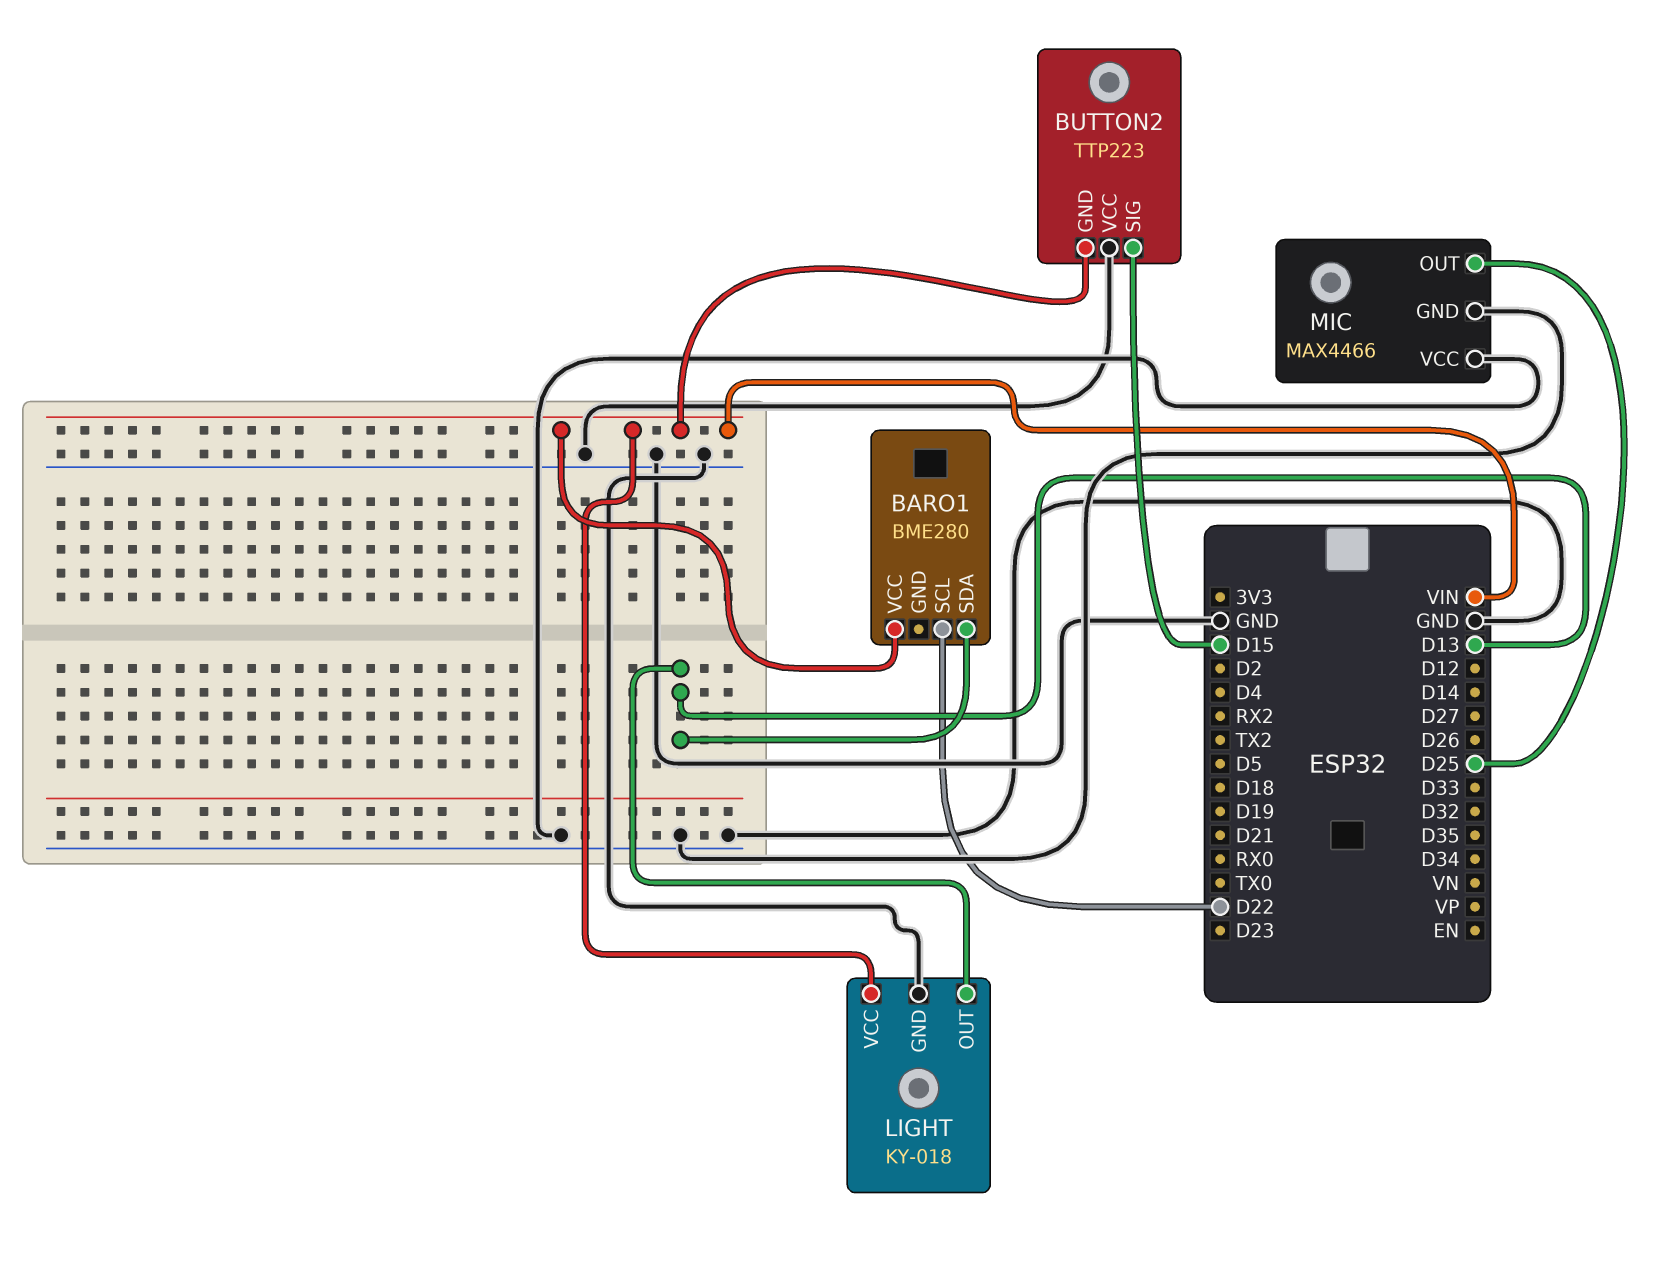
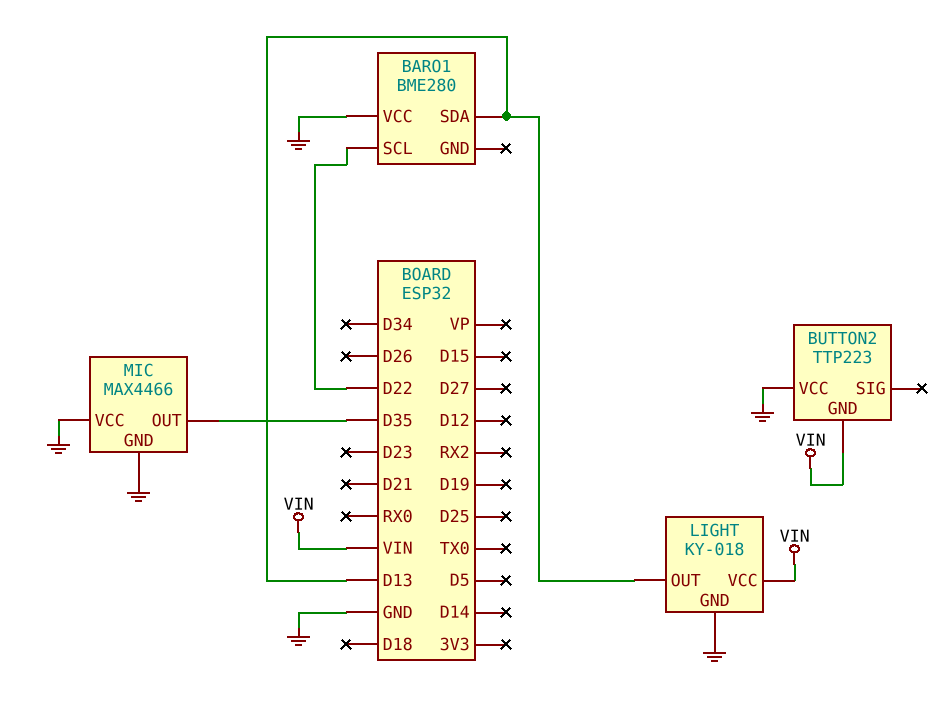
BARO1 pin VCC: VIN -> GND
BUTTON2 pin SIG: D15 -> none
MIC pin OUT: D25 -> D35

